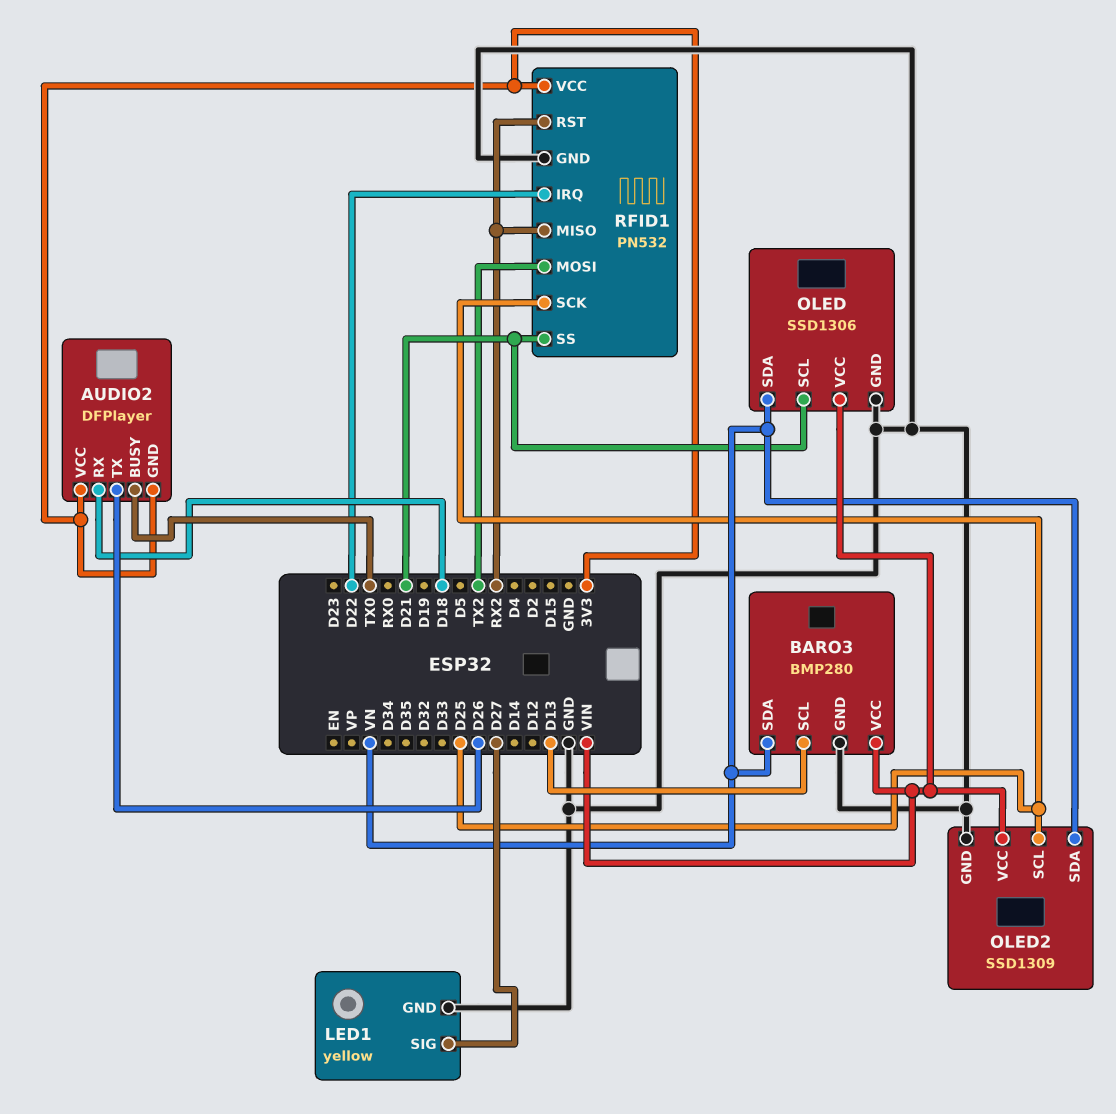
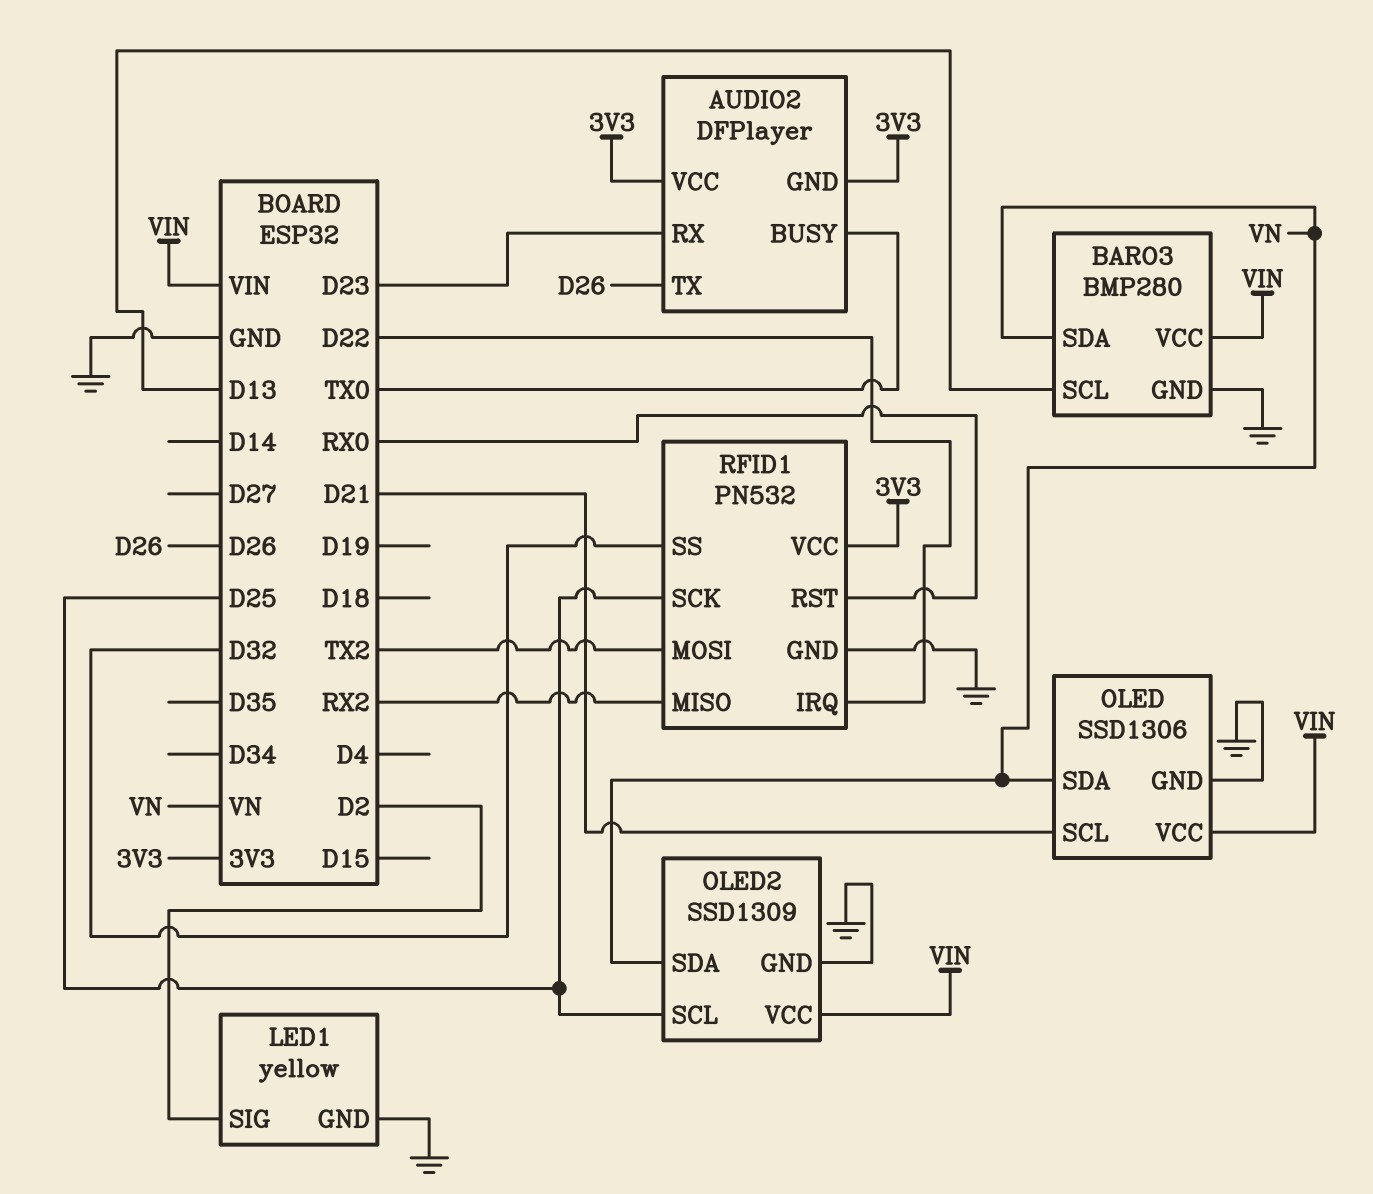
AUDIO2 pin RX: D18 -> D23
LED1 pin SIG: D27 -> D2
RFID1 pin RST: RX2 -> RX0
RFID1 pin SS: D21 -> D32

